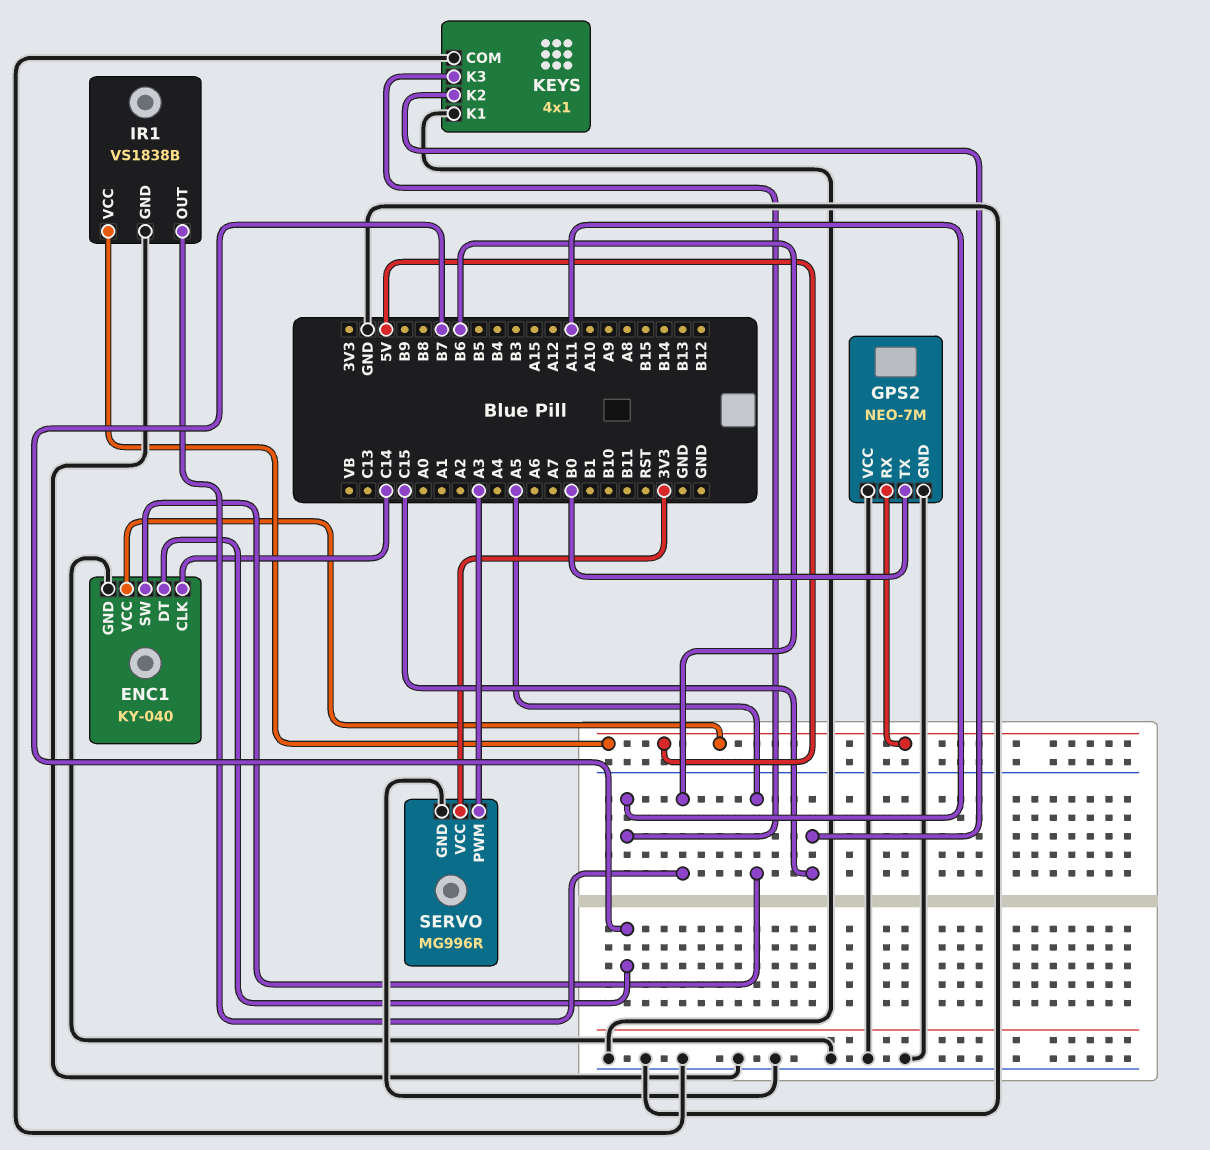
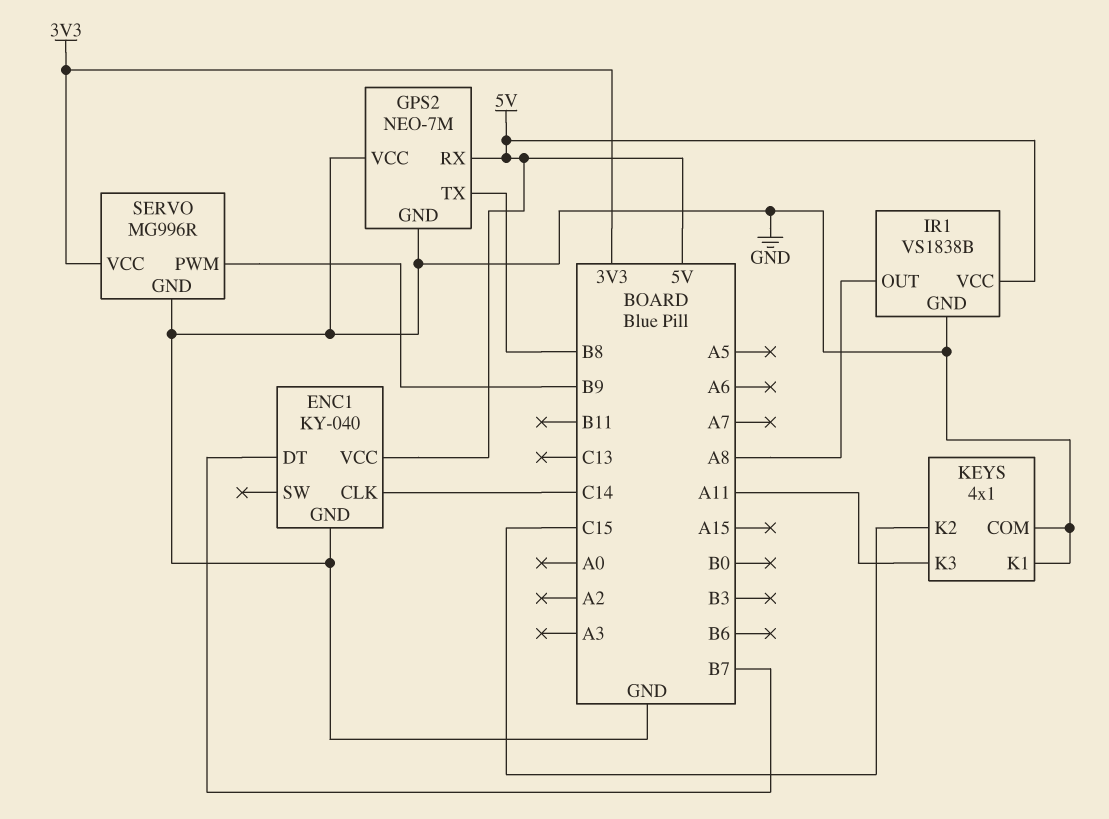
ENC1 pin SW: A5 -> none
GPS2 pin TX: B0 -> B8
IR1 pin OUT: B6 -> A8
SERVO pin PWM: A3 -> B9

